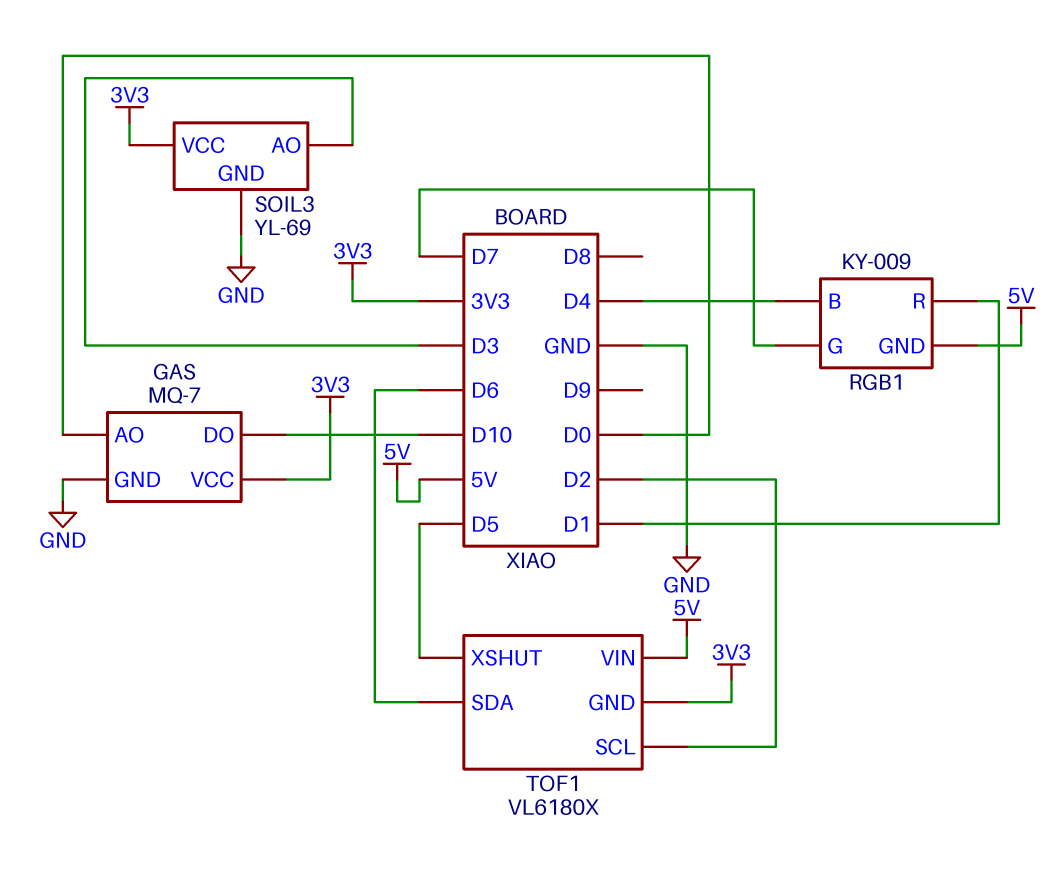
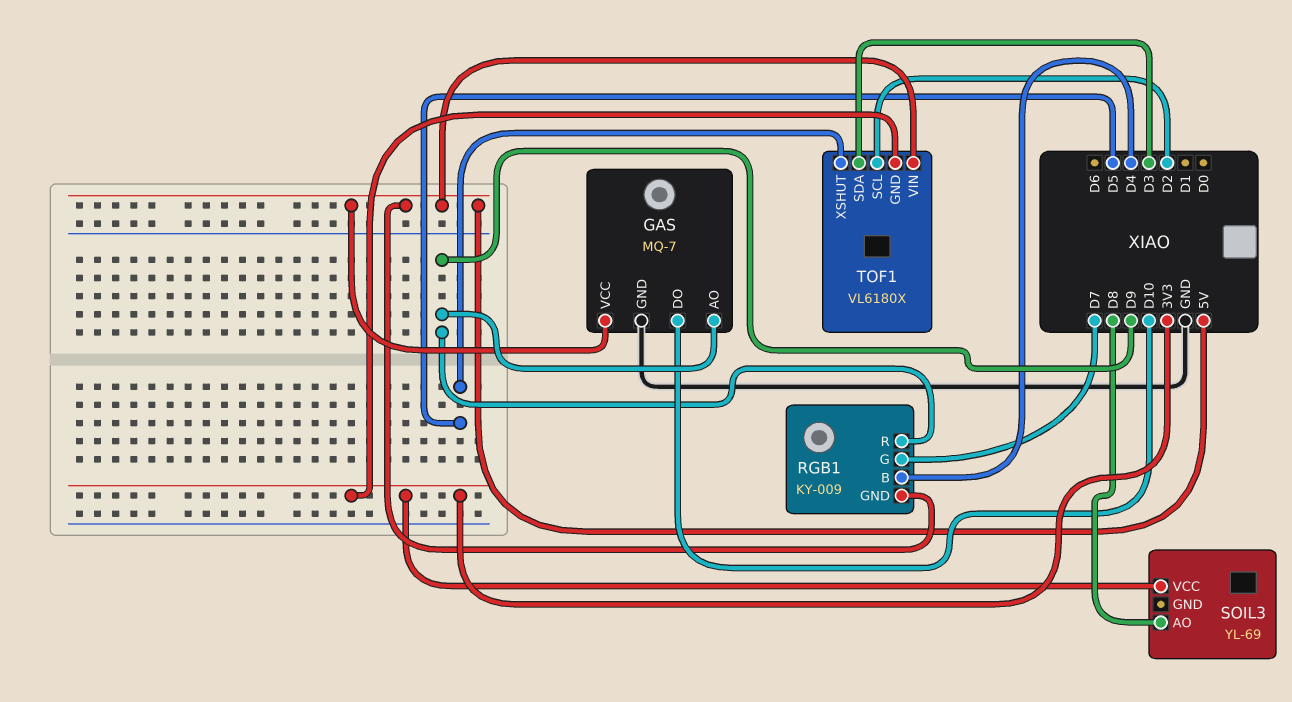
GAS pin AO: D0 -> D9
GAS pin VCC: 3V3 -> 5V
RGB1 pin R: D1 -> D9
SOIL3 pin AO: D3 -> D8
SOIL3 pin GND: GND -> none
TOF1 pin SDA: D6 -> D3

